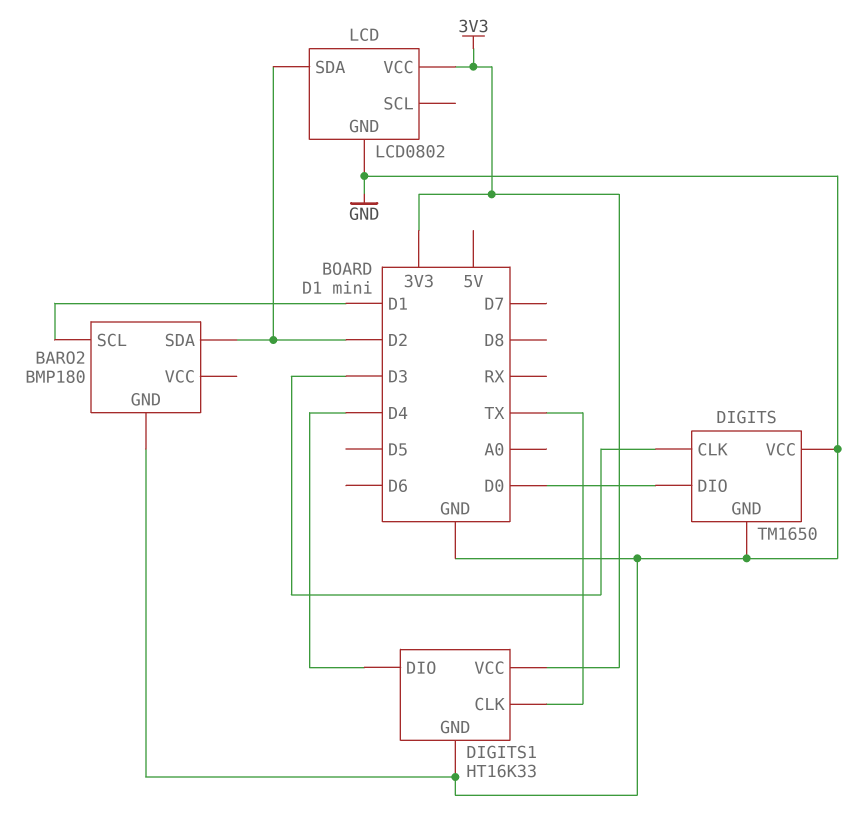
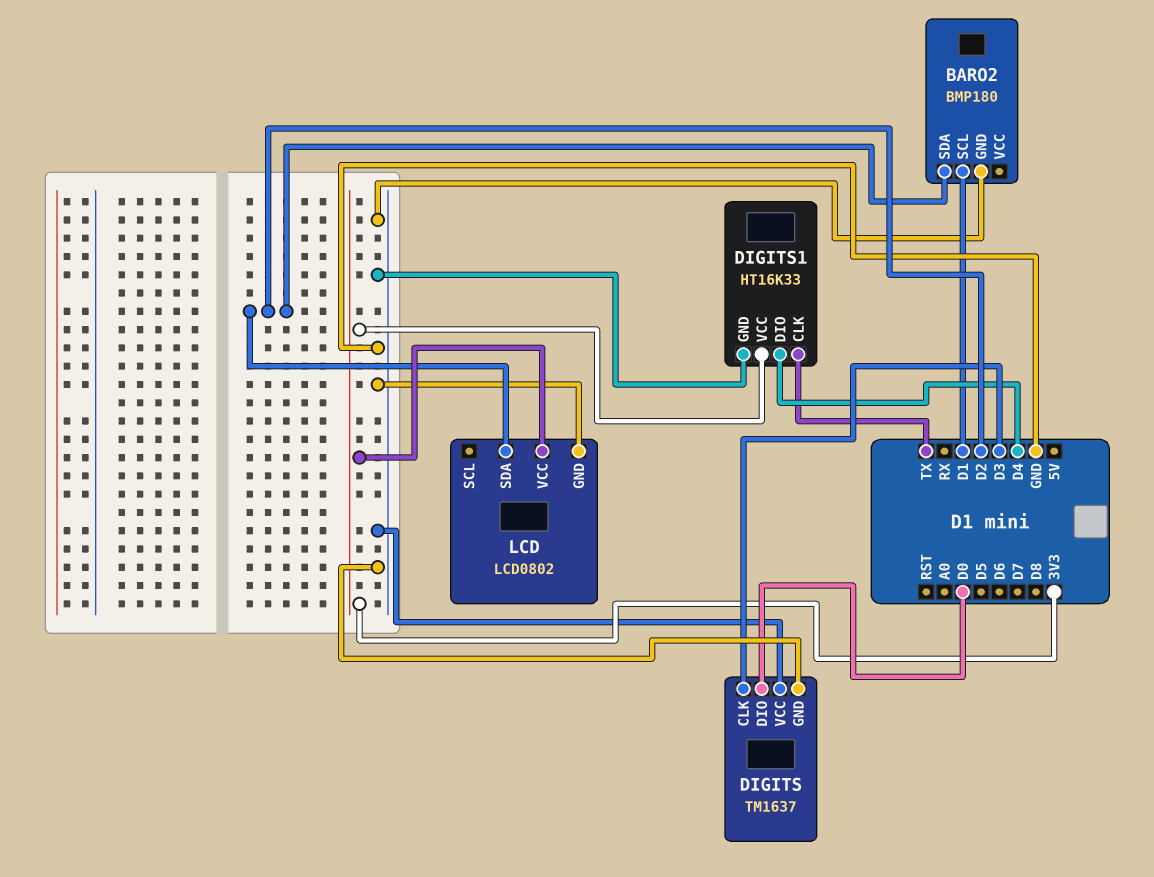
DIGITS: TM1650 -> TM1637

